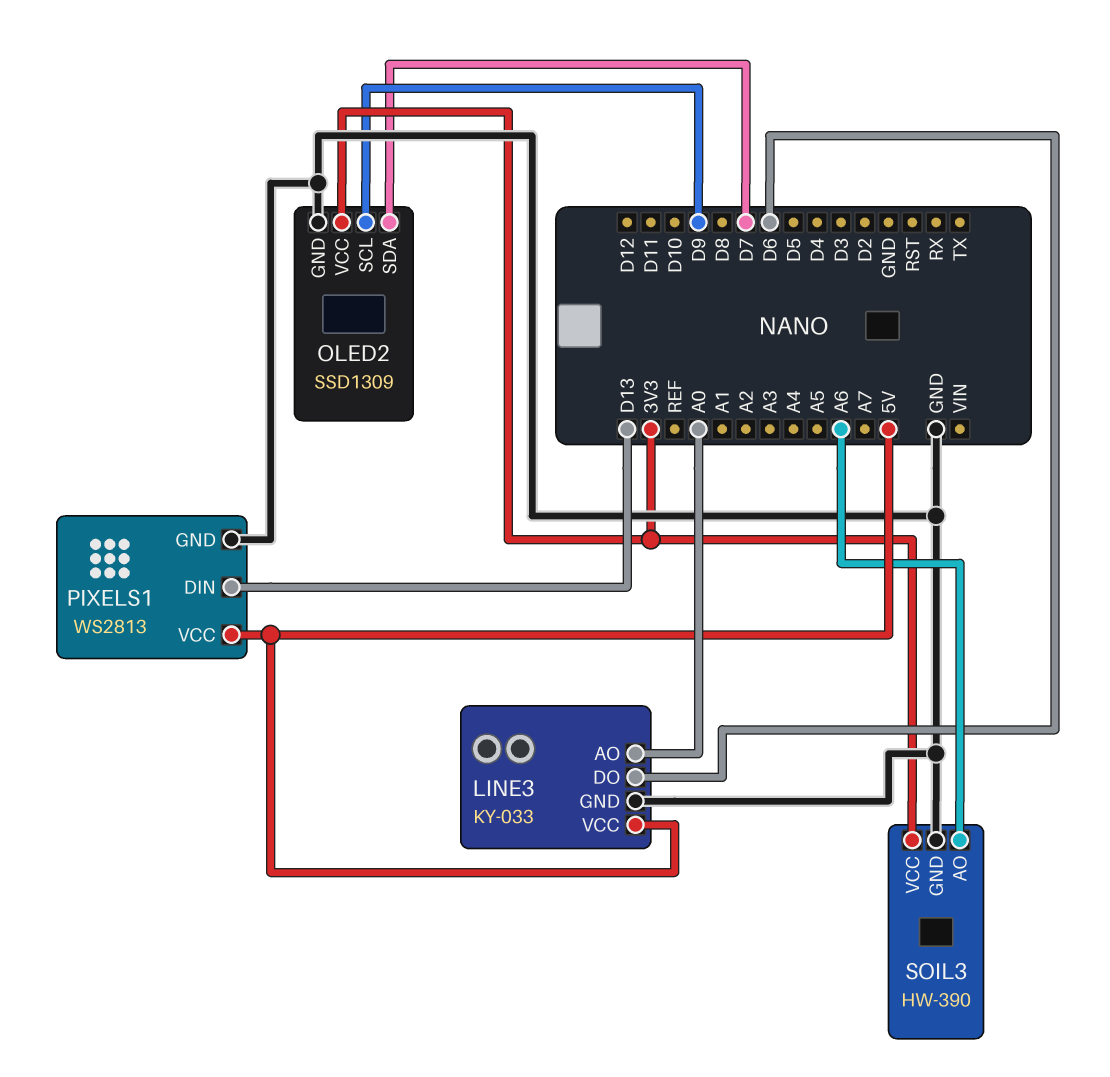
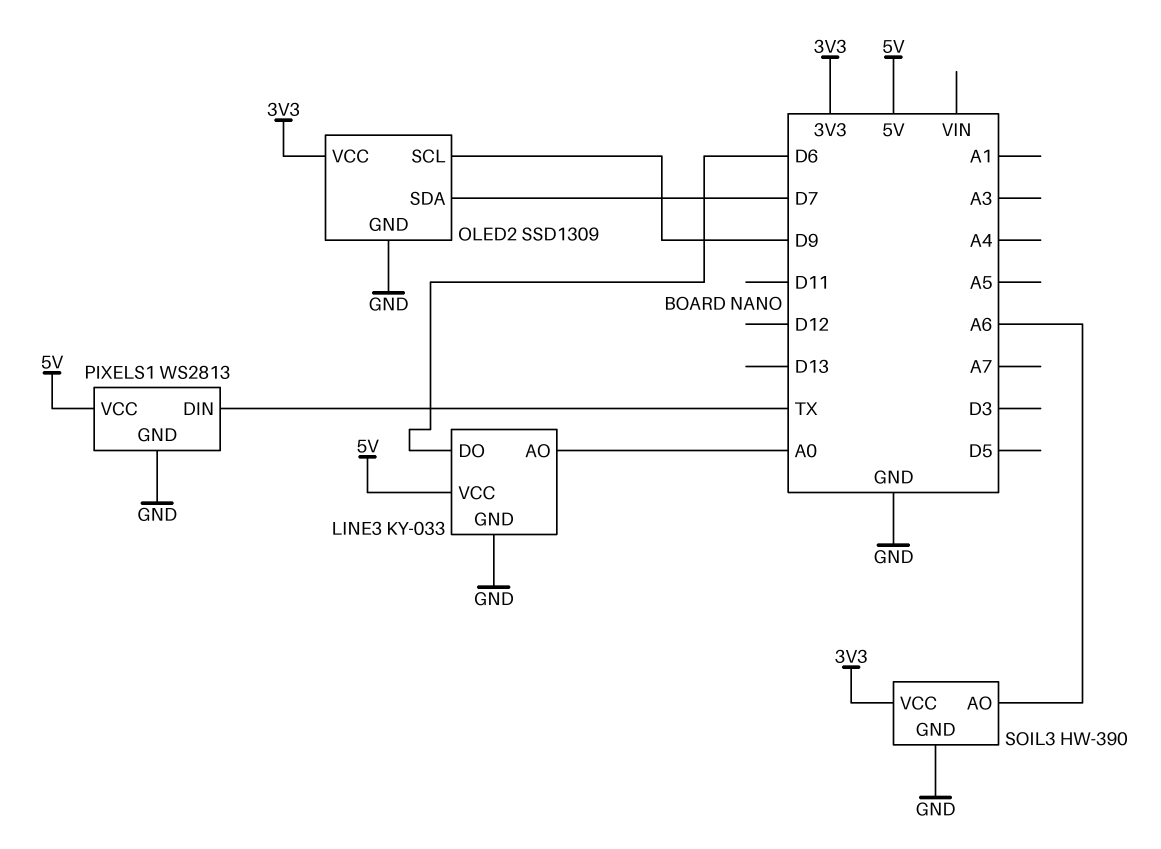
PIXELS1 pin DIN: D13 -> TX

